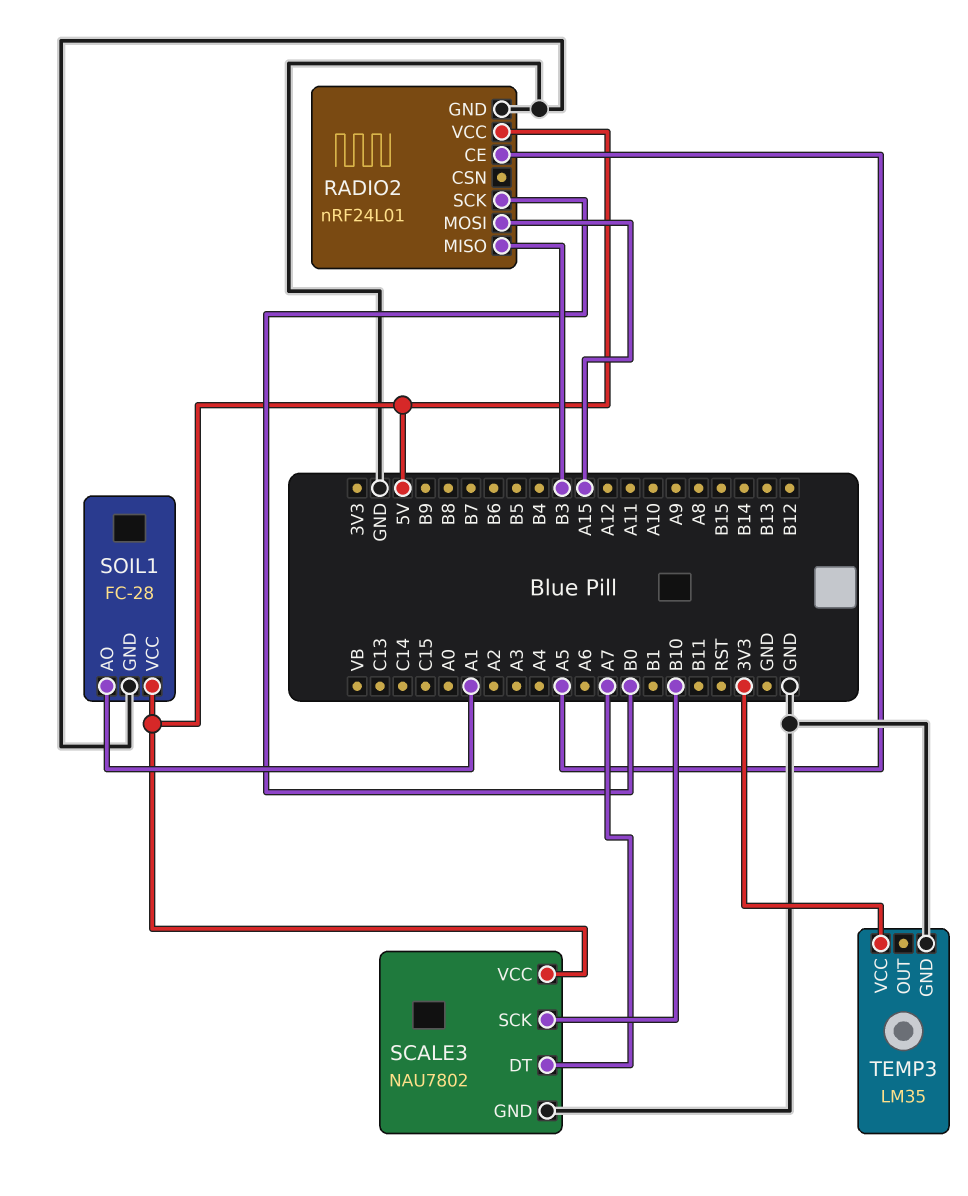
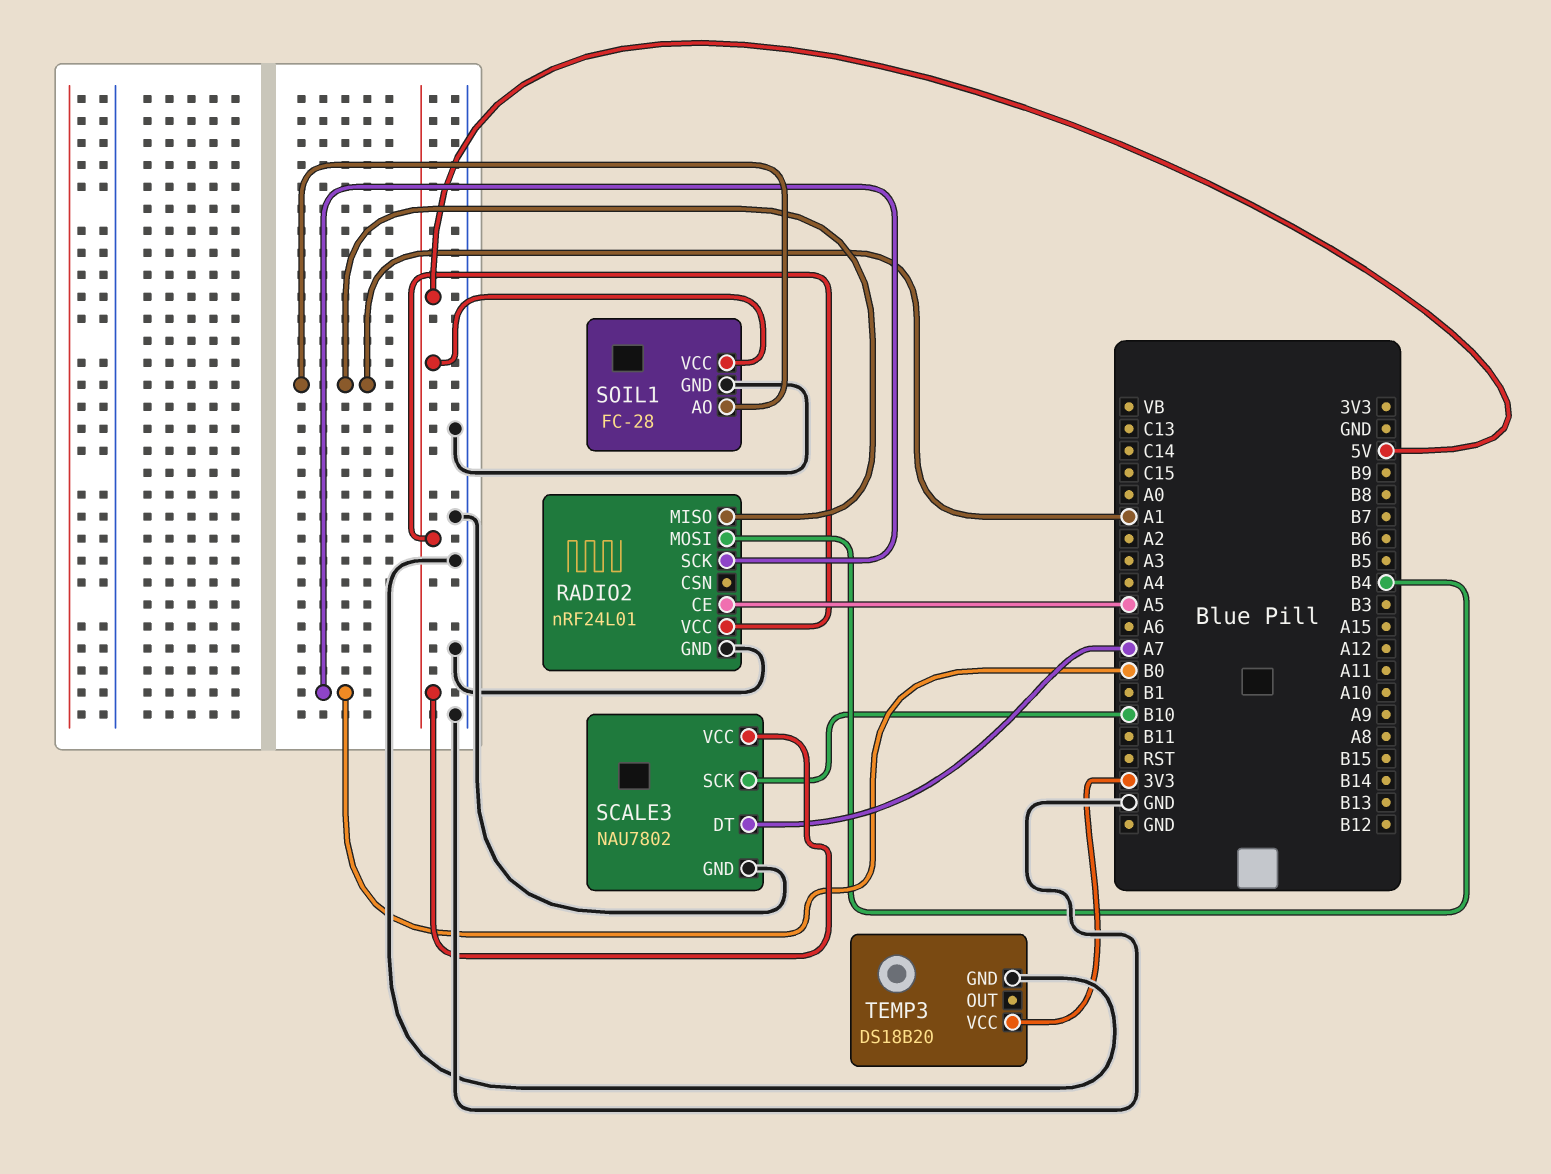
RADIO2 pin MISO: B3 -> A1
RADIO2 pin MOSI: A15 -> B4
TEMP3: LM35 -> DS18B20

